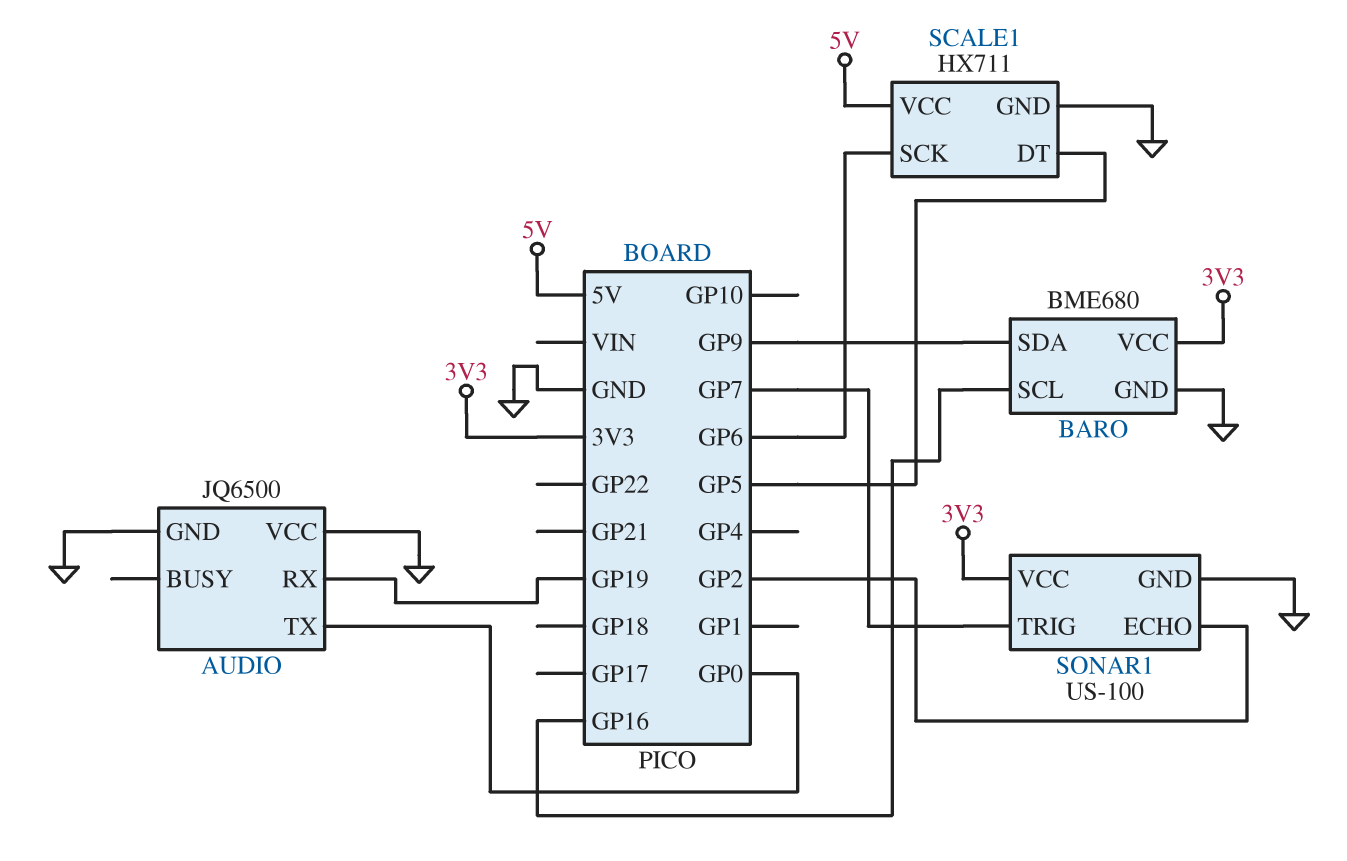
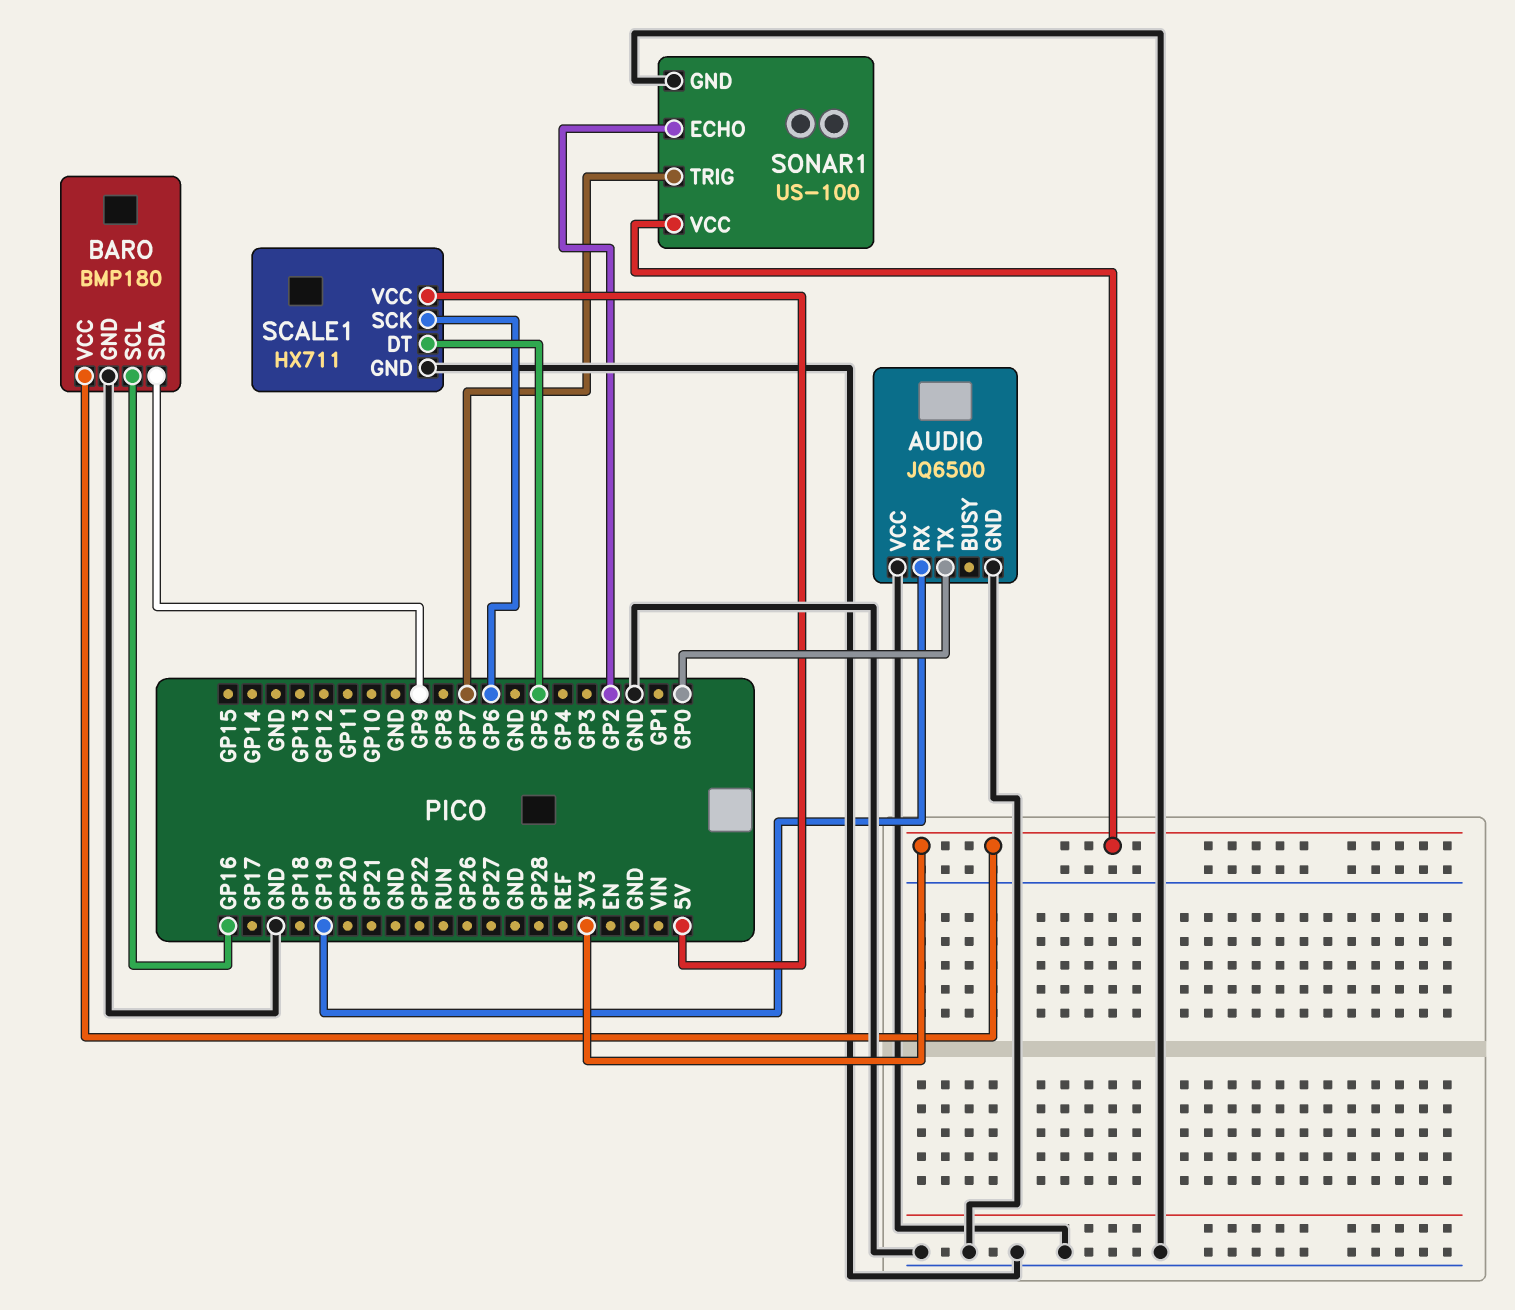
BARO: BME680 -> BMP180

